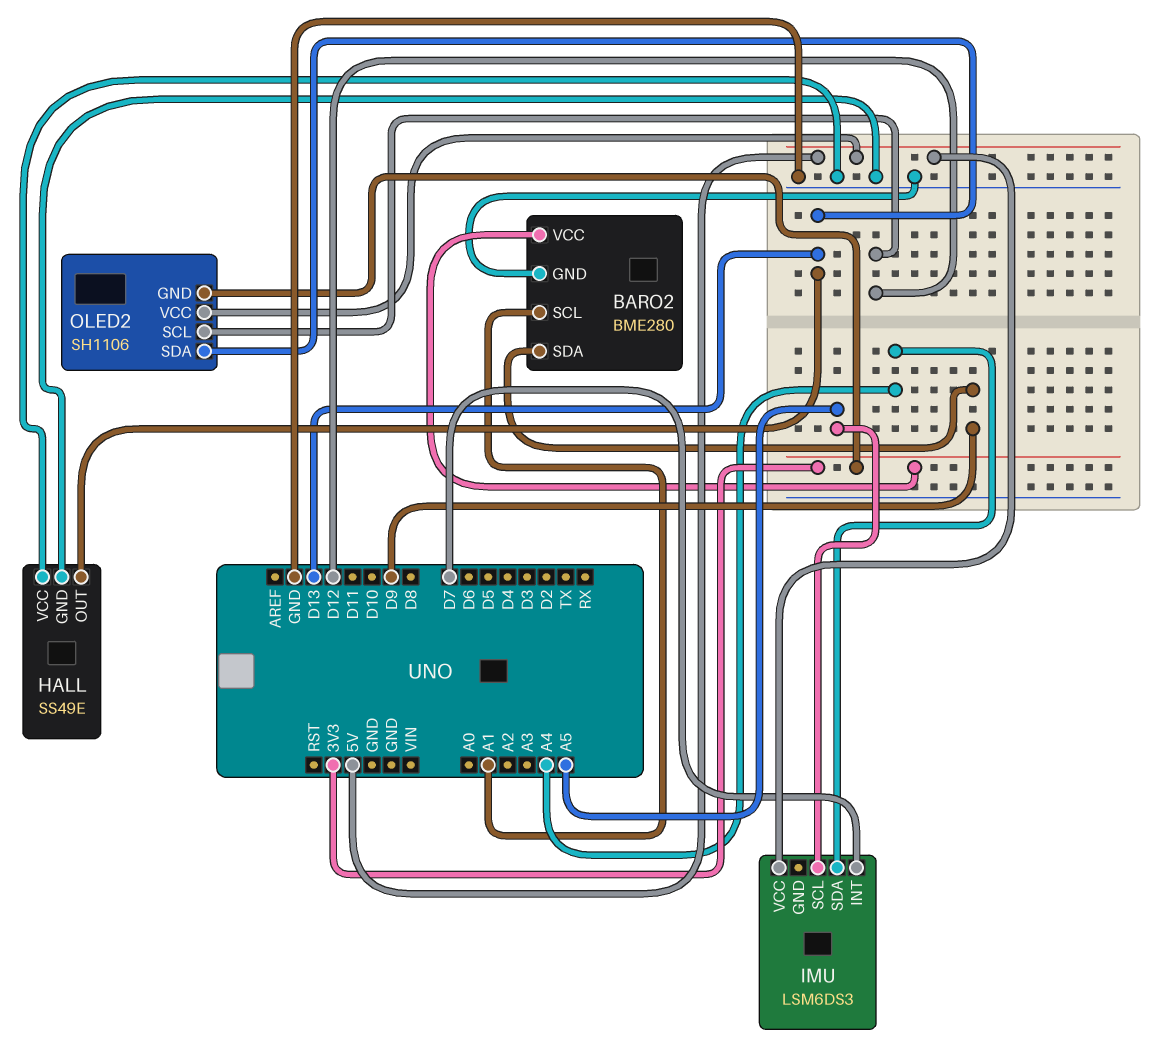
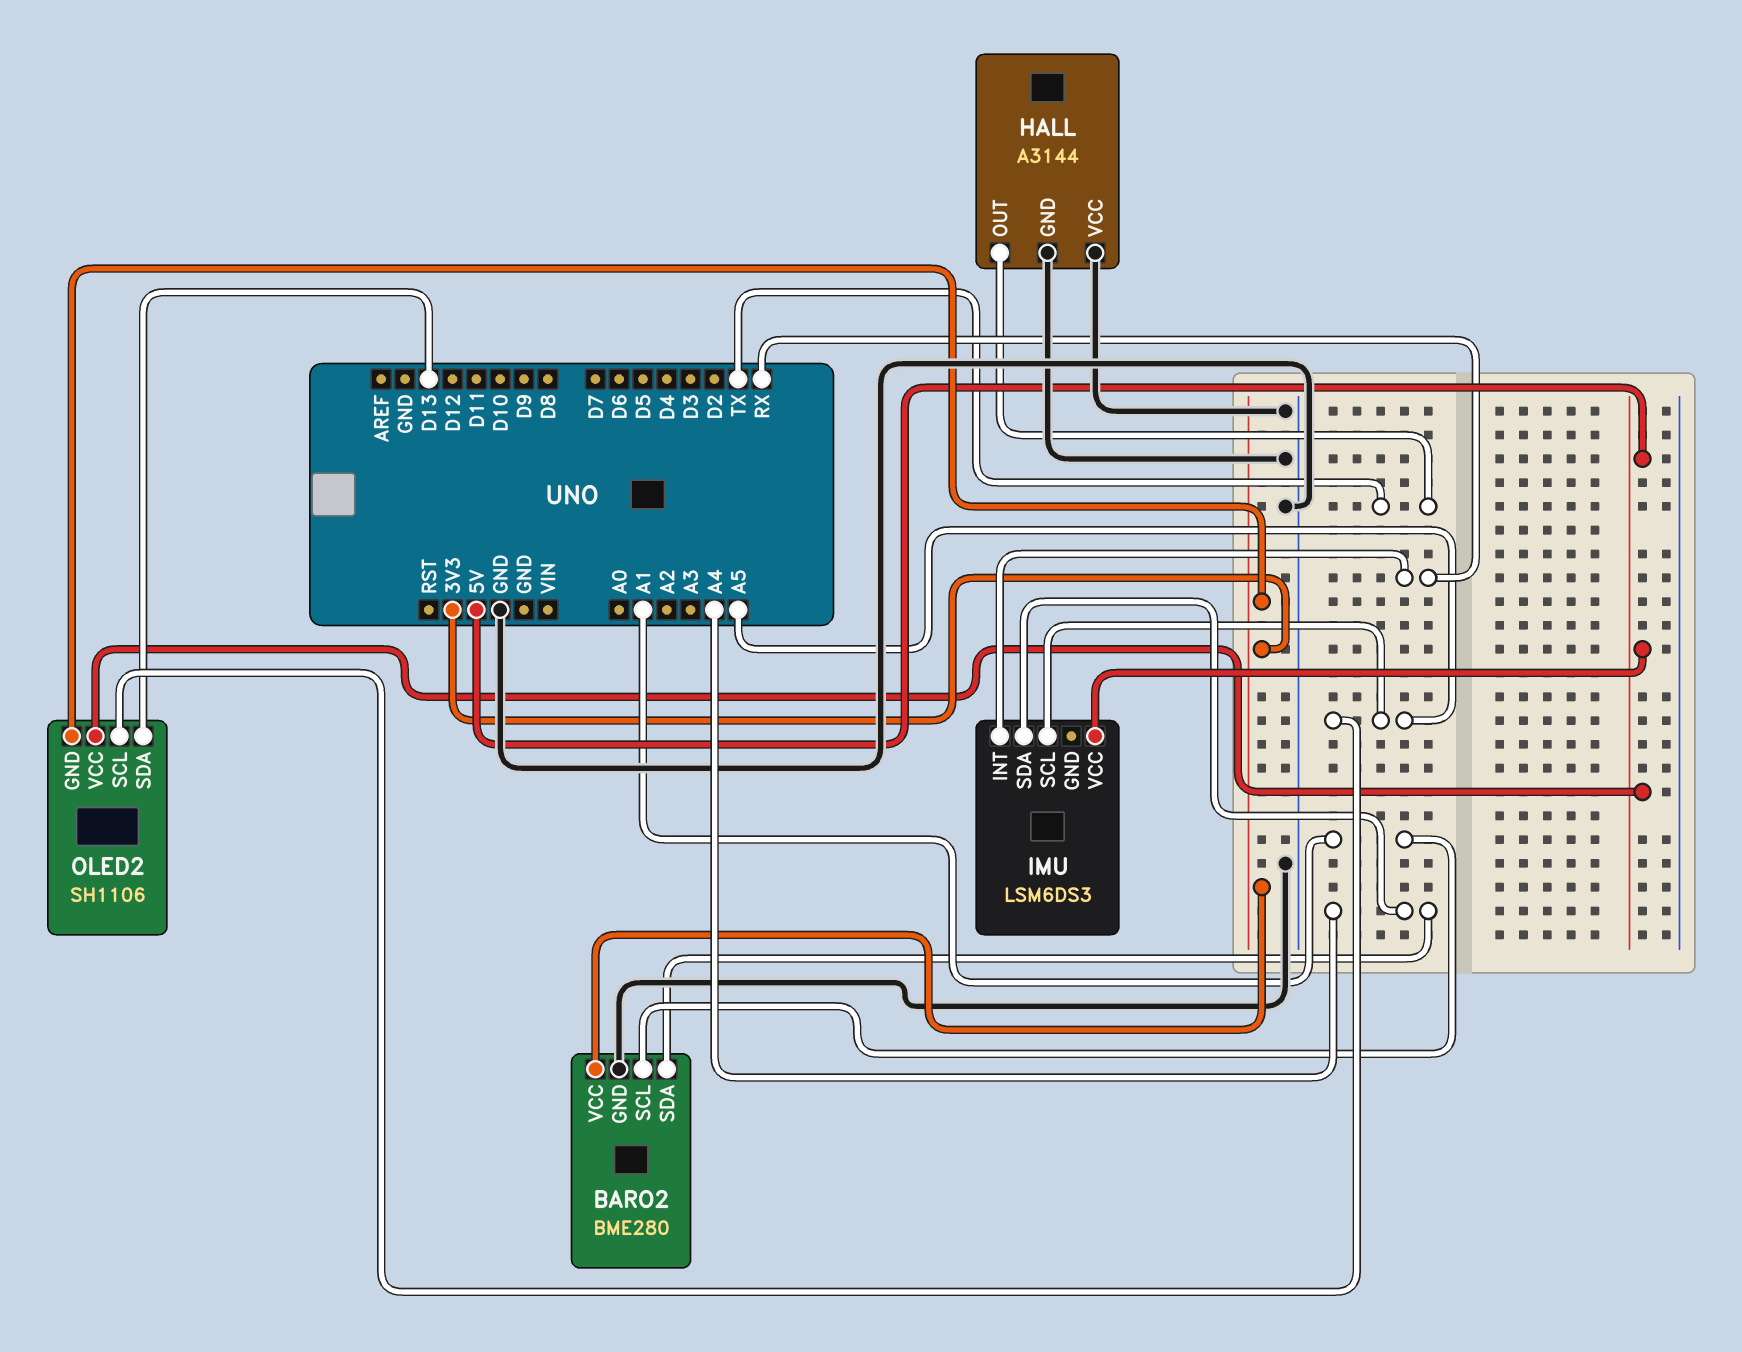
BARO2 pin SDA: D9 -> A4
HALL: SS49E -> A3144
HALL pin OUT: D13 -> TX
IMU pin INT: D7 -> RX
OLED2 pin SCL: D12 -> A5

